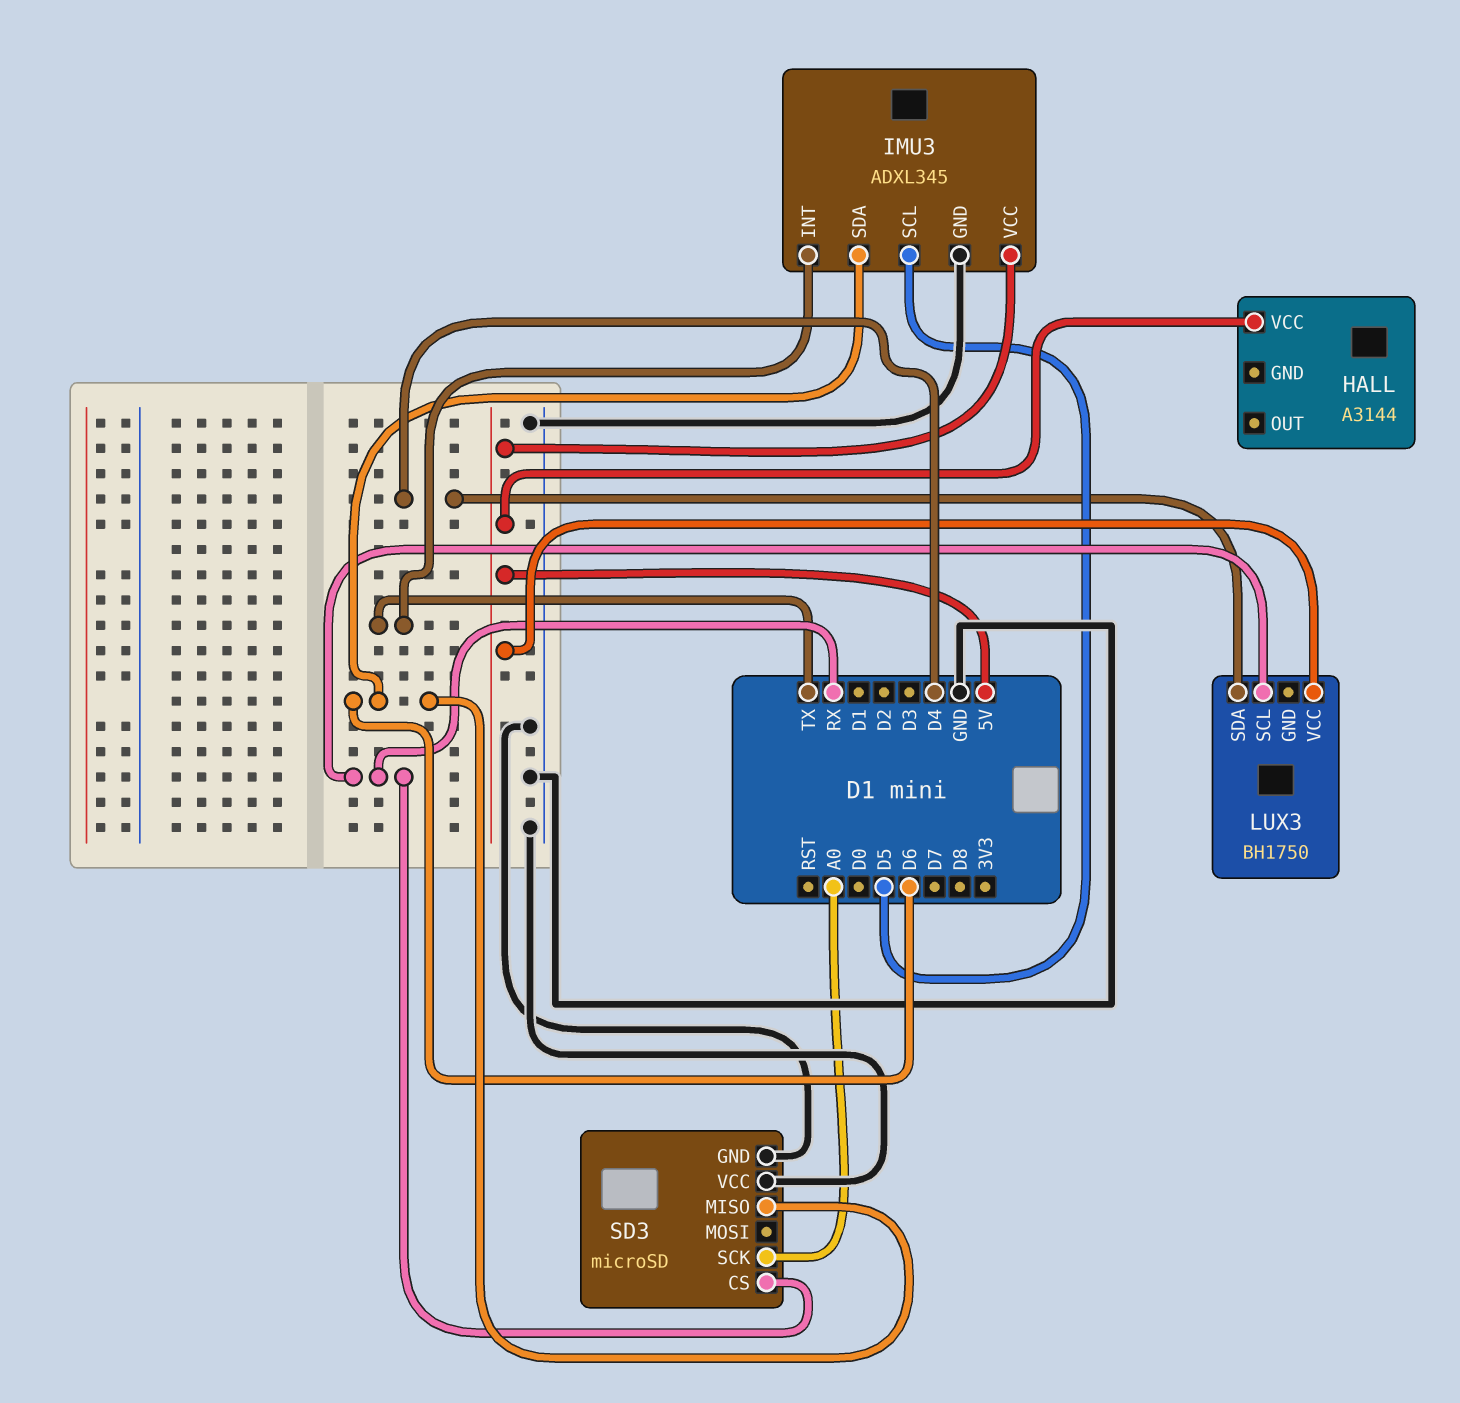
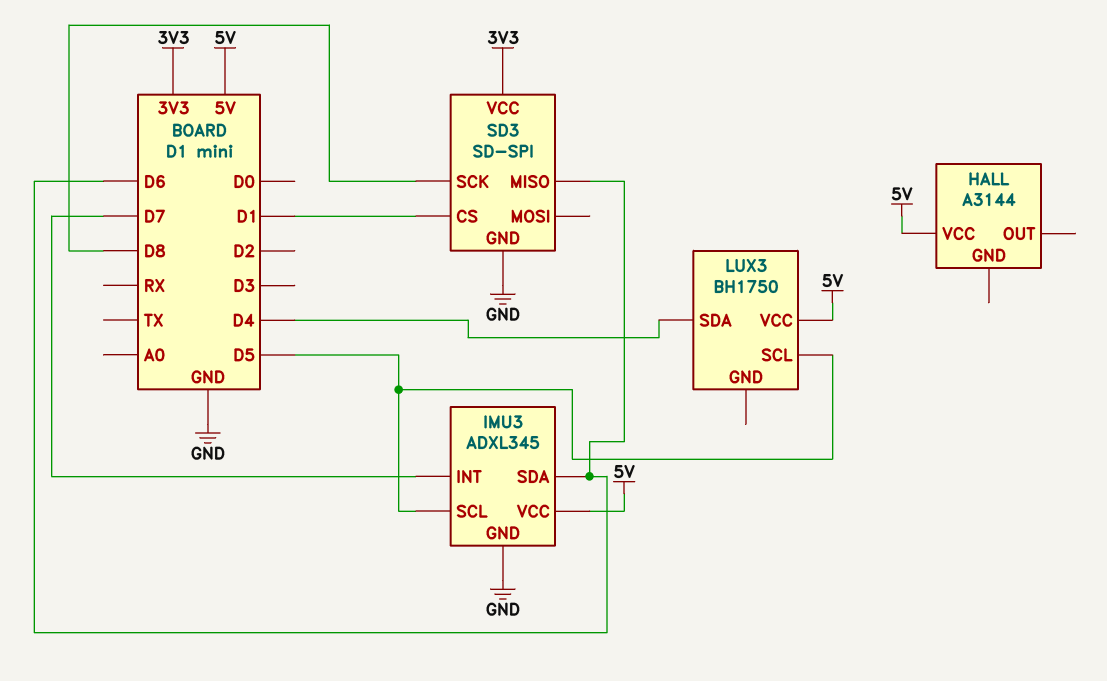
IMU3 pin INT: TX -> D7
LUX3 pin SCL: RX -> D5
SD3: microSD -> SD-SPI
SD3 pin CS: RX -> D1
SD3 pin SCK: A0 -> D8
SD3 pin VCC: GND -> 3V3

